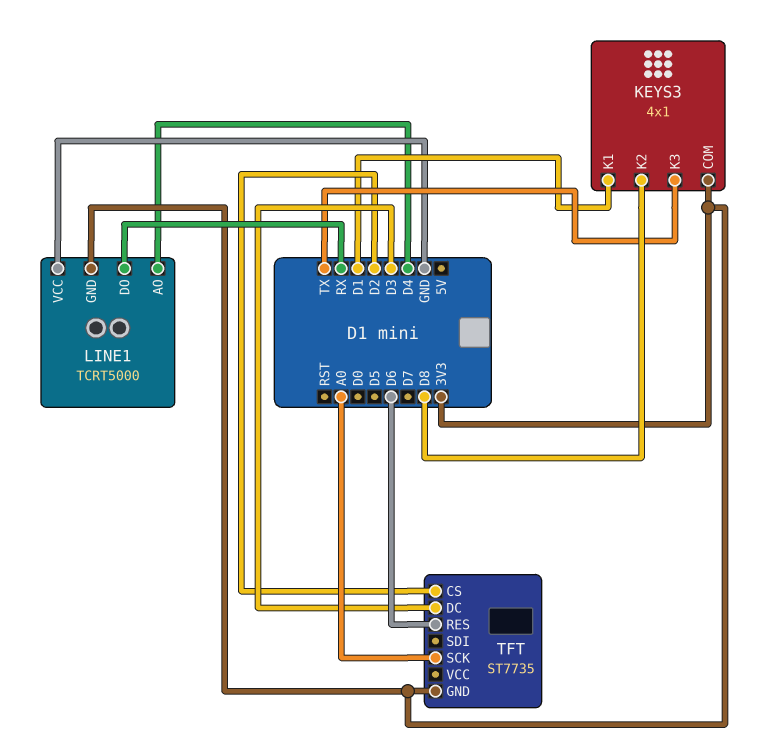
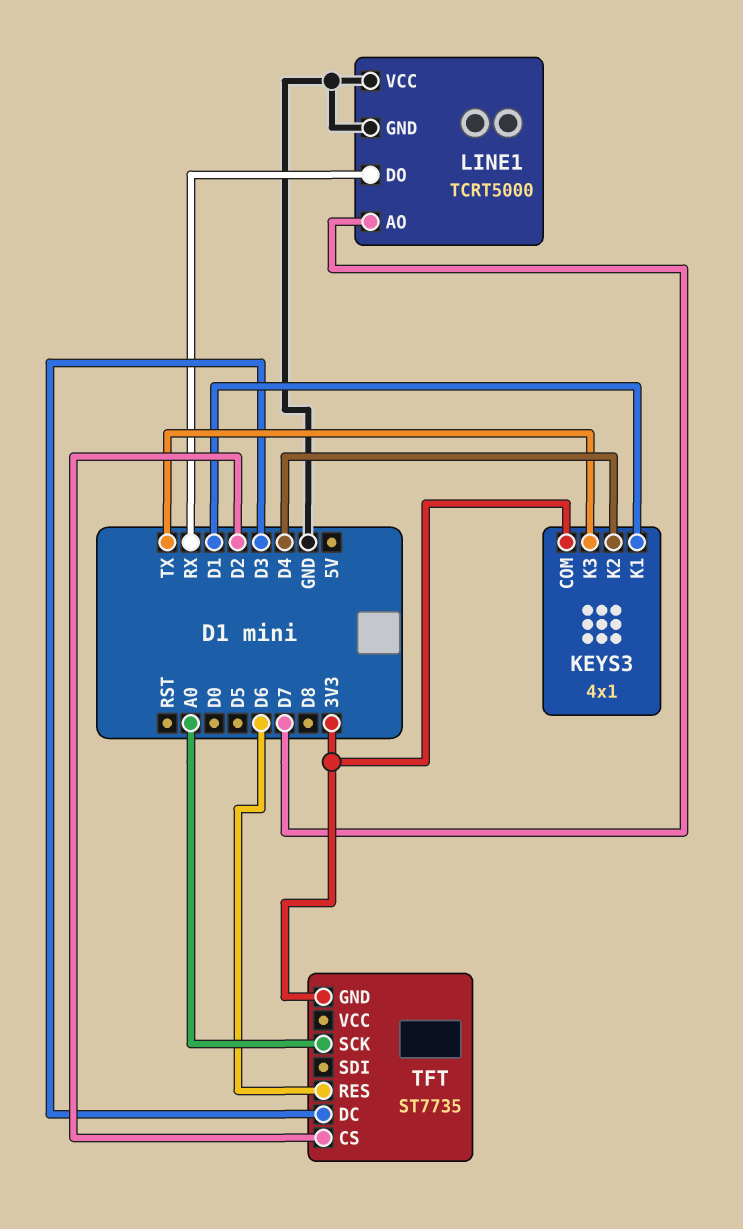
KEYS3 pin K2: D8 -> D4
LINE1 pin AO: D4 -> D7
LINE1 pin GND: 3V3 -> GND

